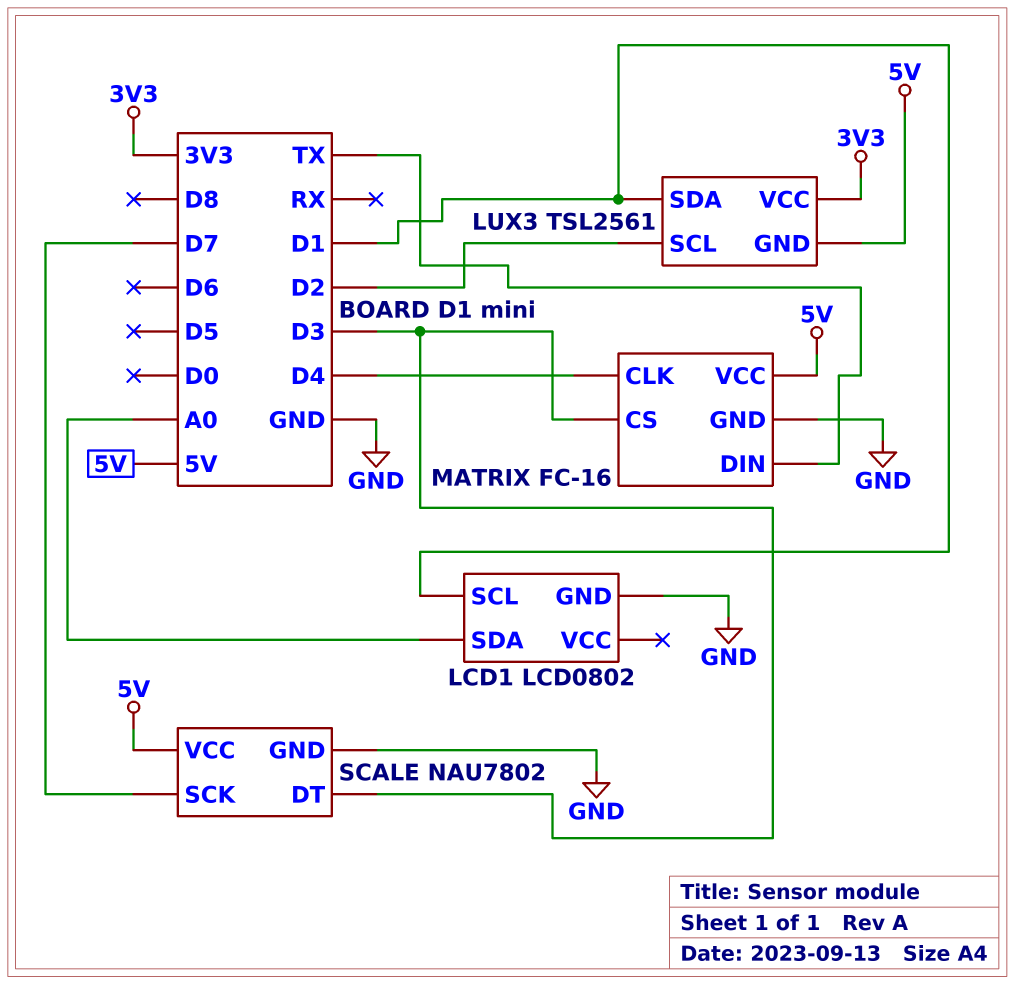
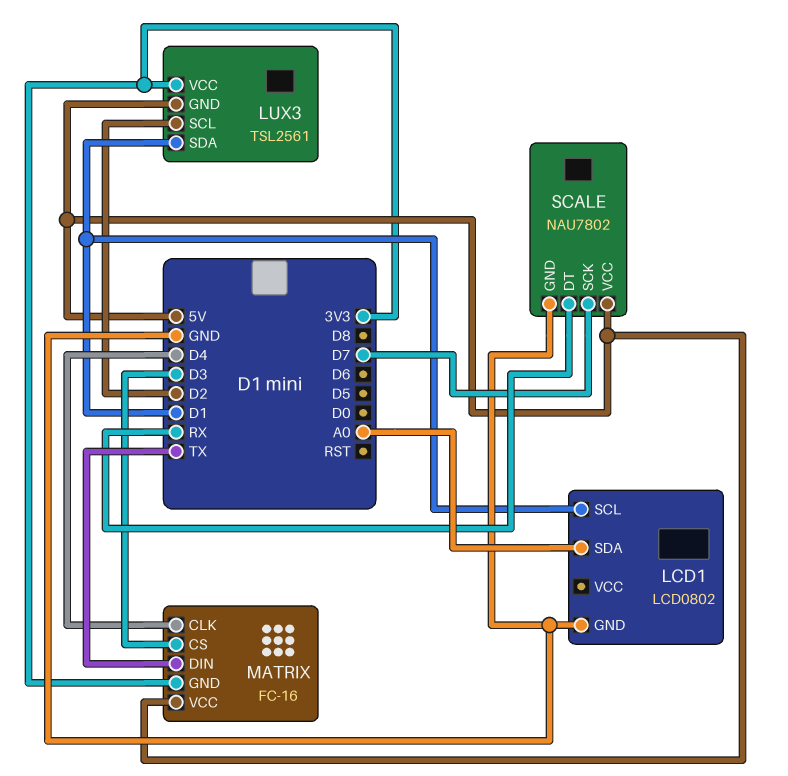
MATRIX pin GND: GND -> 3V3
SCALE pin DT: D3 -> RX

